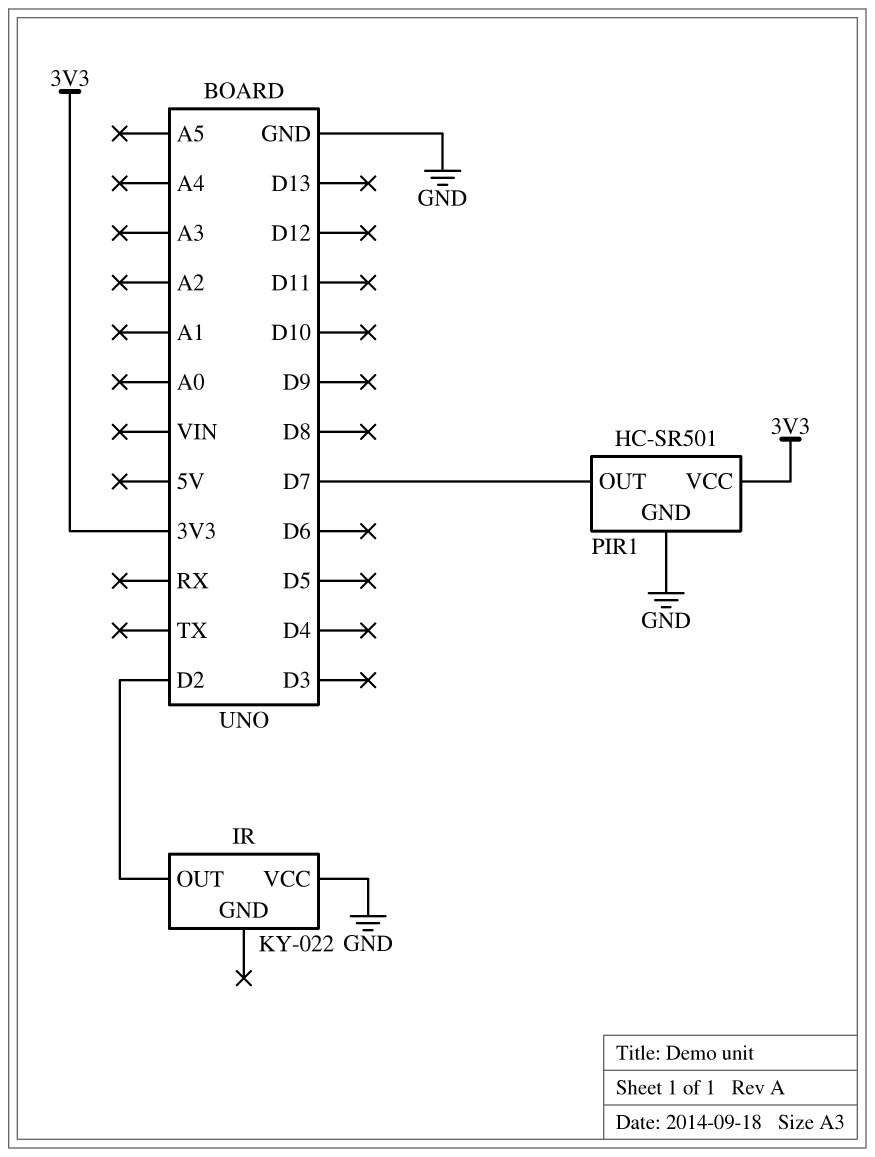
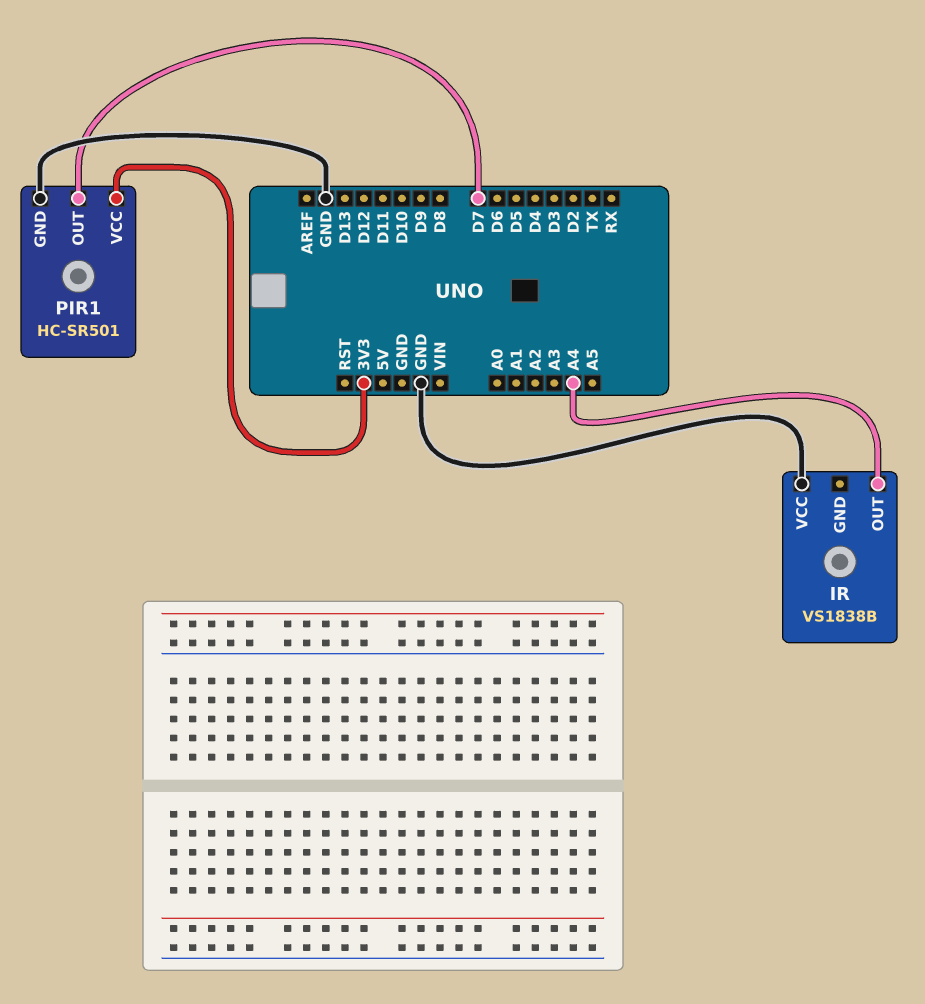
IR: KY-022 -> VS1838B
IR pin OUT: D2 -> A4

